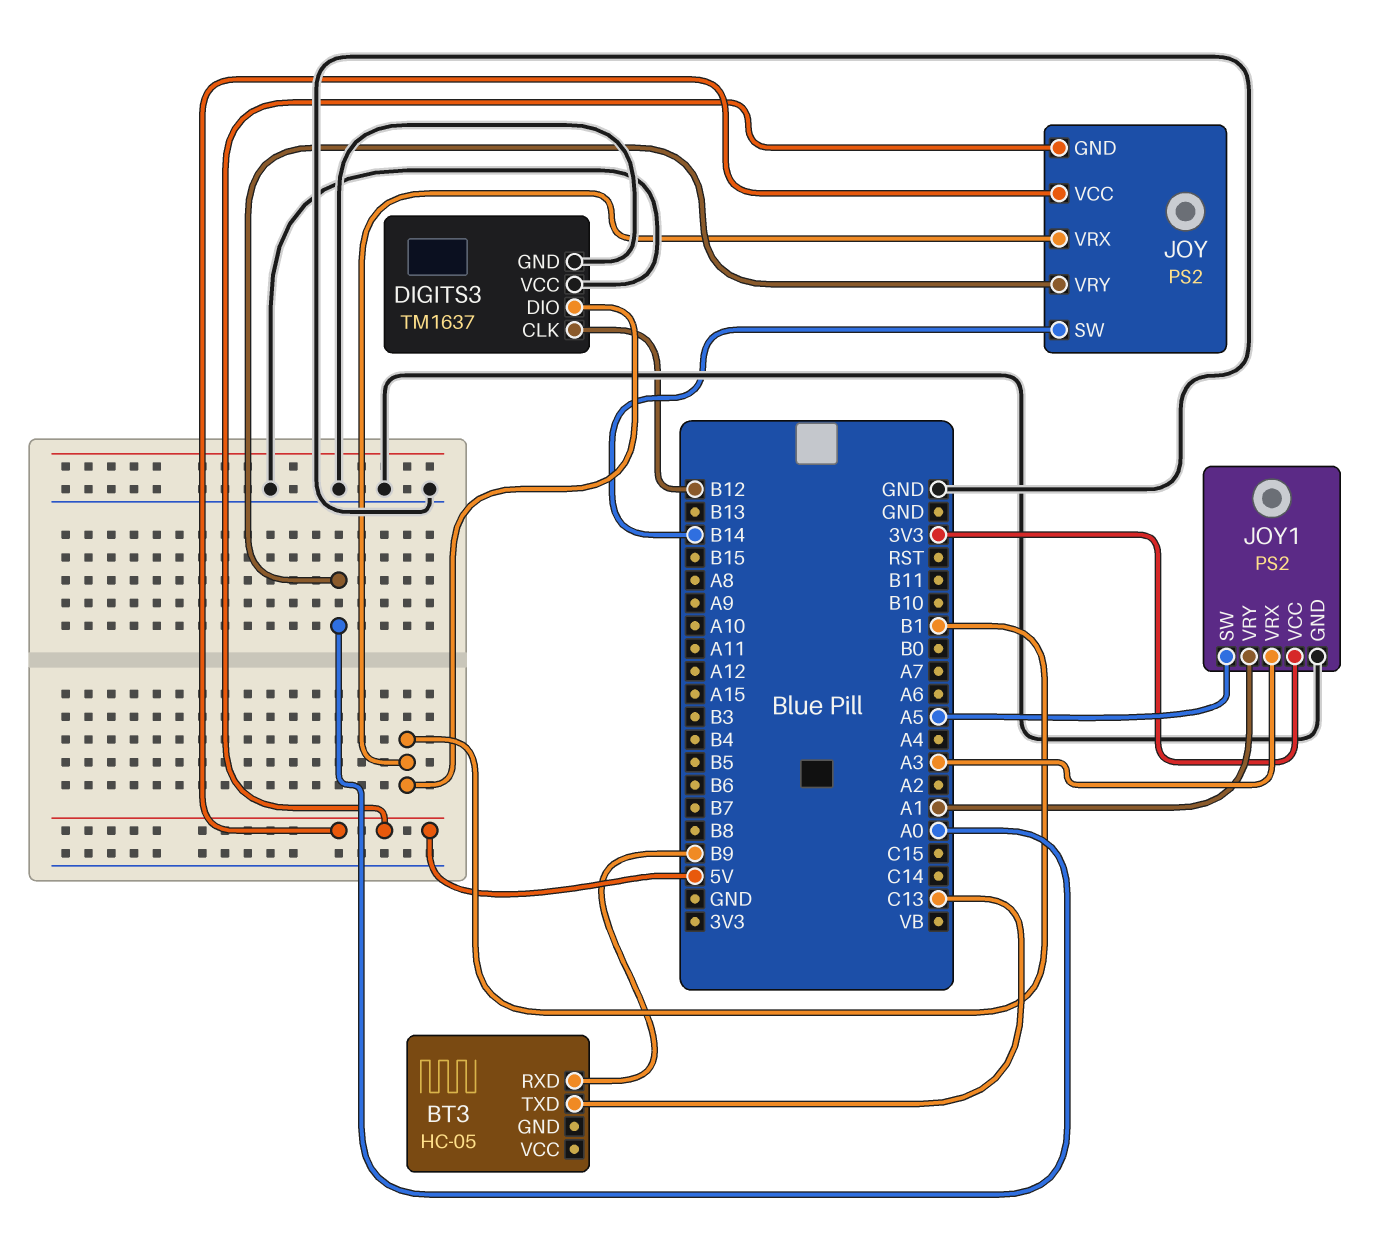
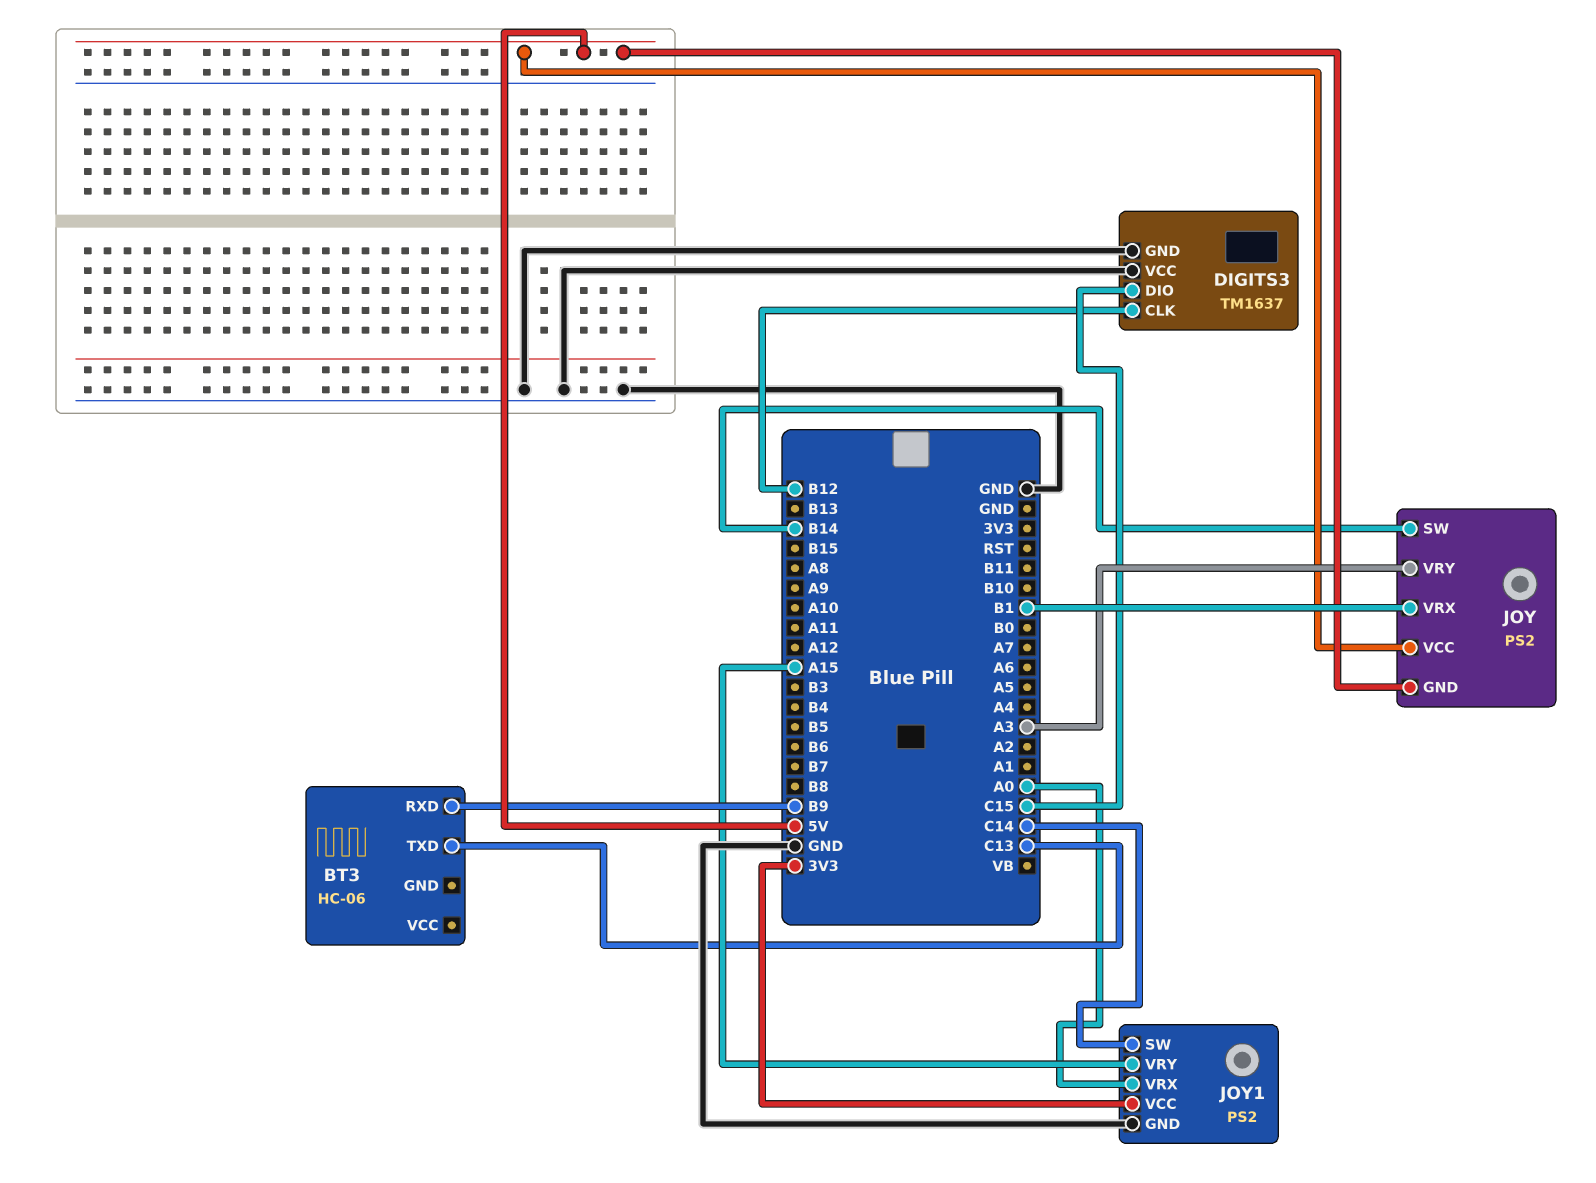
BT3: HC-05 -> HC-06
DIGITS3 pin DIO: B1 -> C15
JOY pin VRY: A0 -> A3
JOY1 pin SW: A5 -> C14
JOY1 pin VRX: A3 -> A0
JOY1 pin VRY: A1 -> A15

